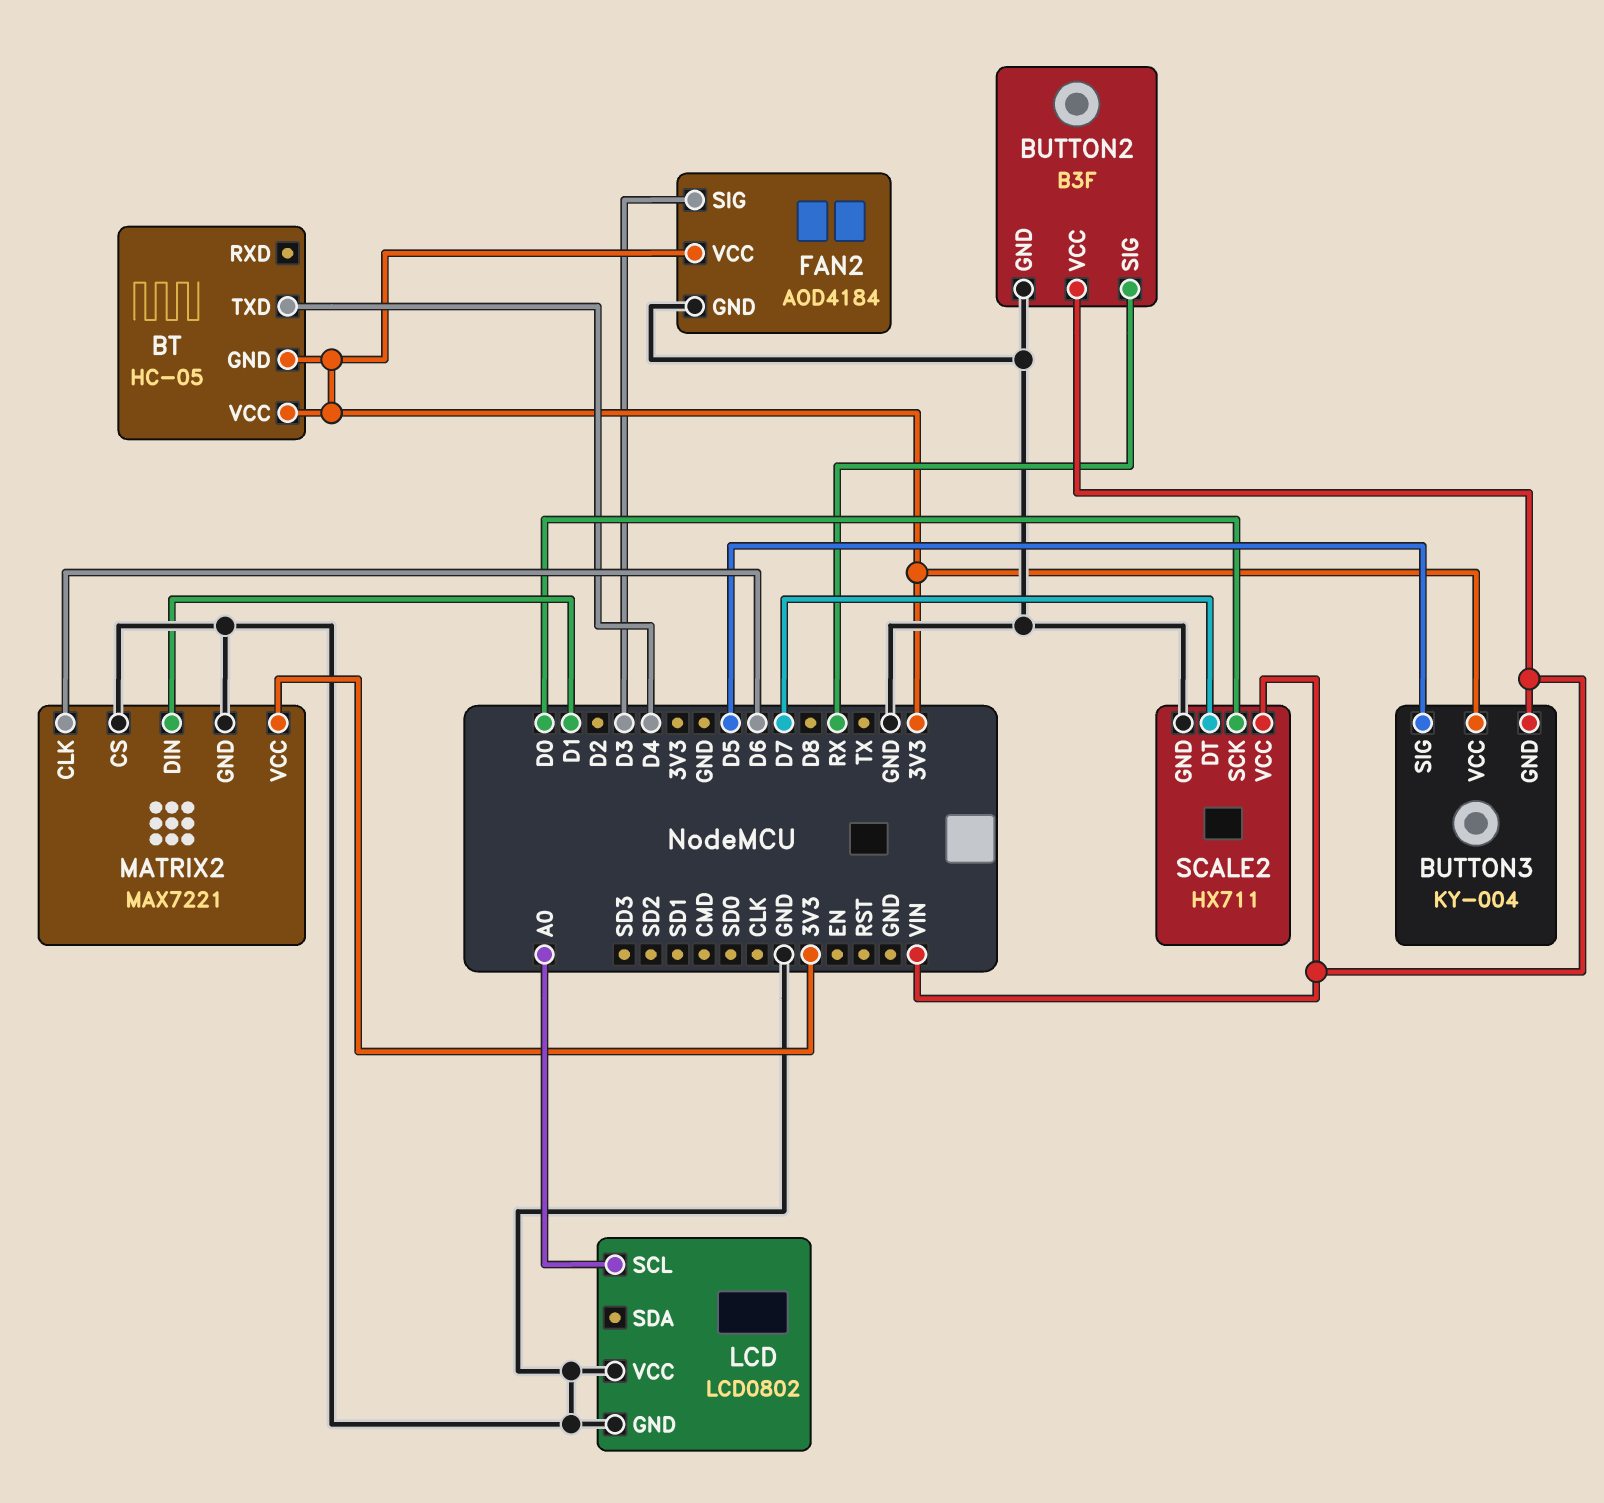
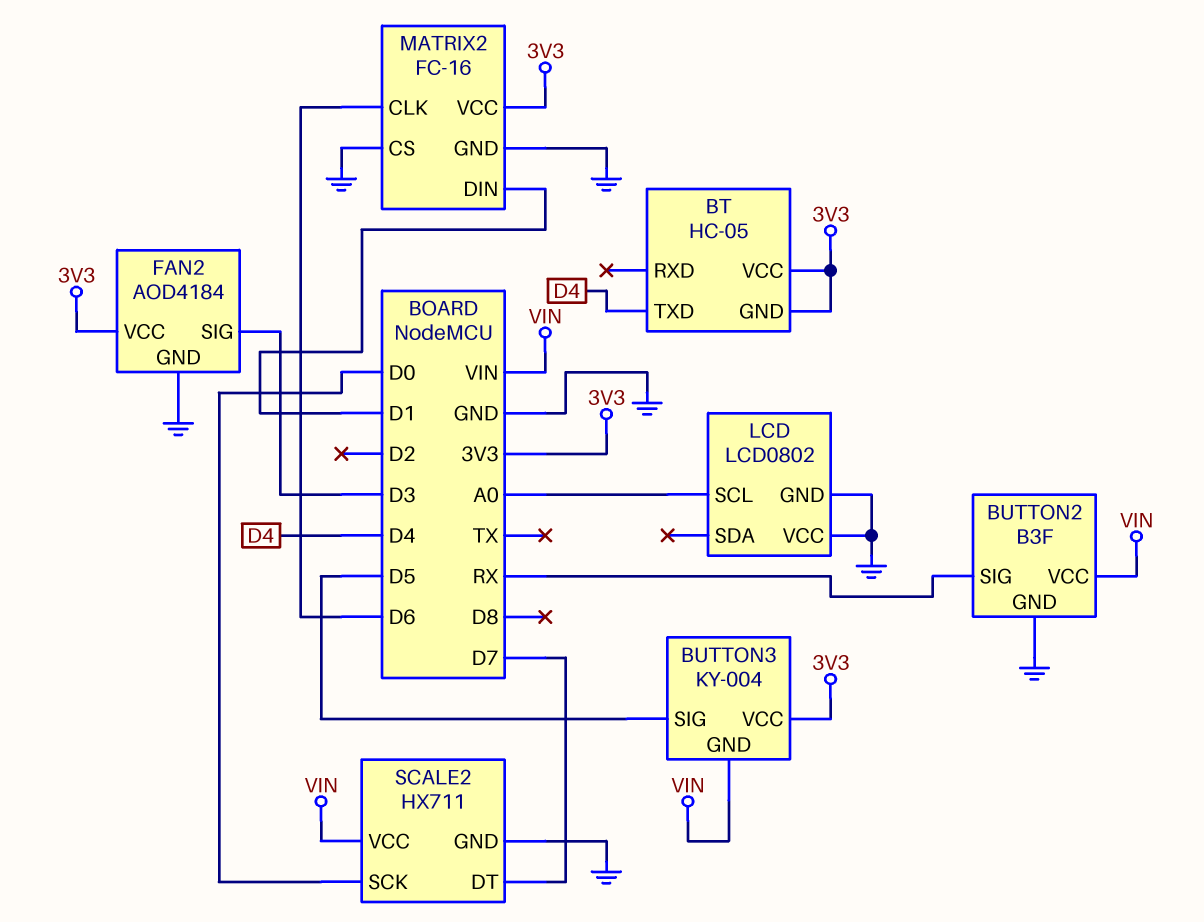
MATRIX2: MAX7221 -> FC-16

